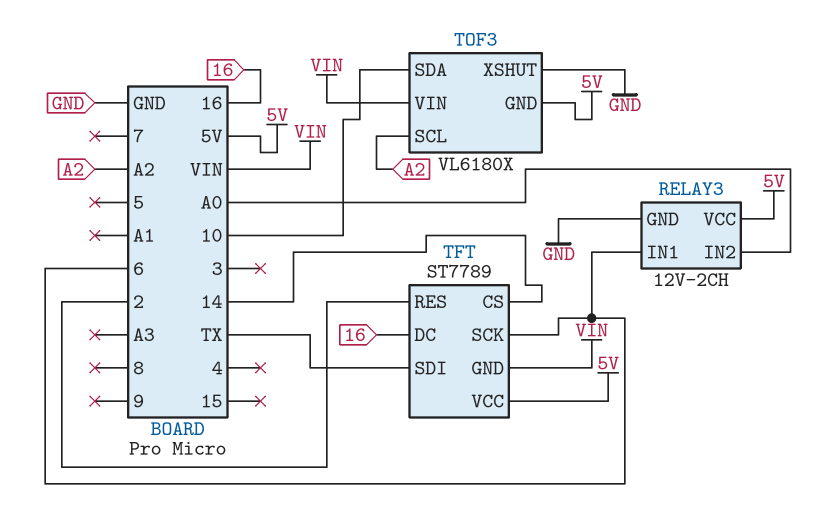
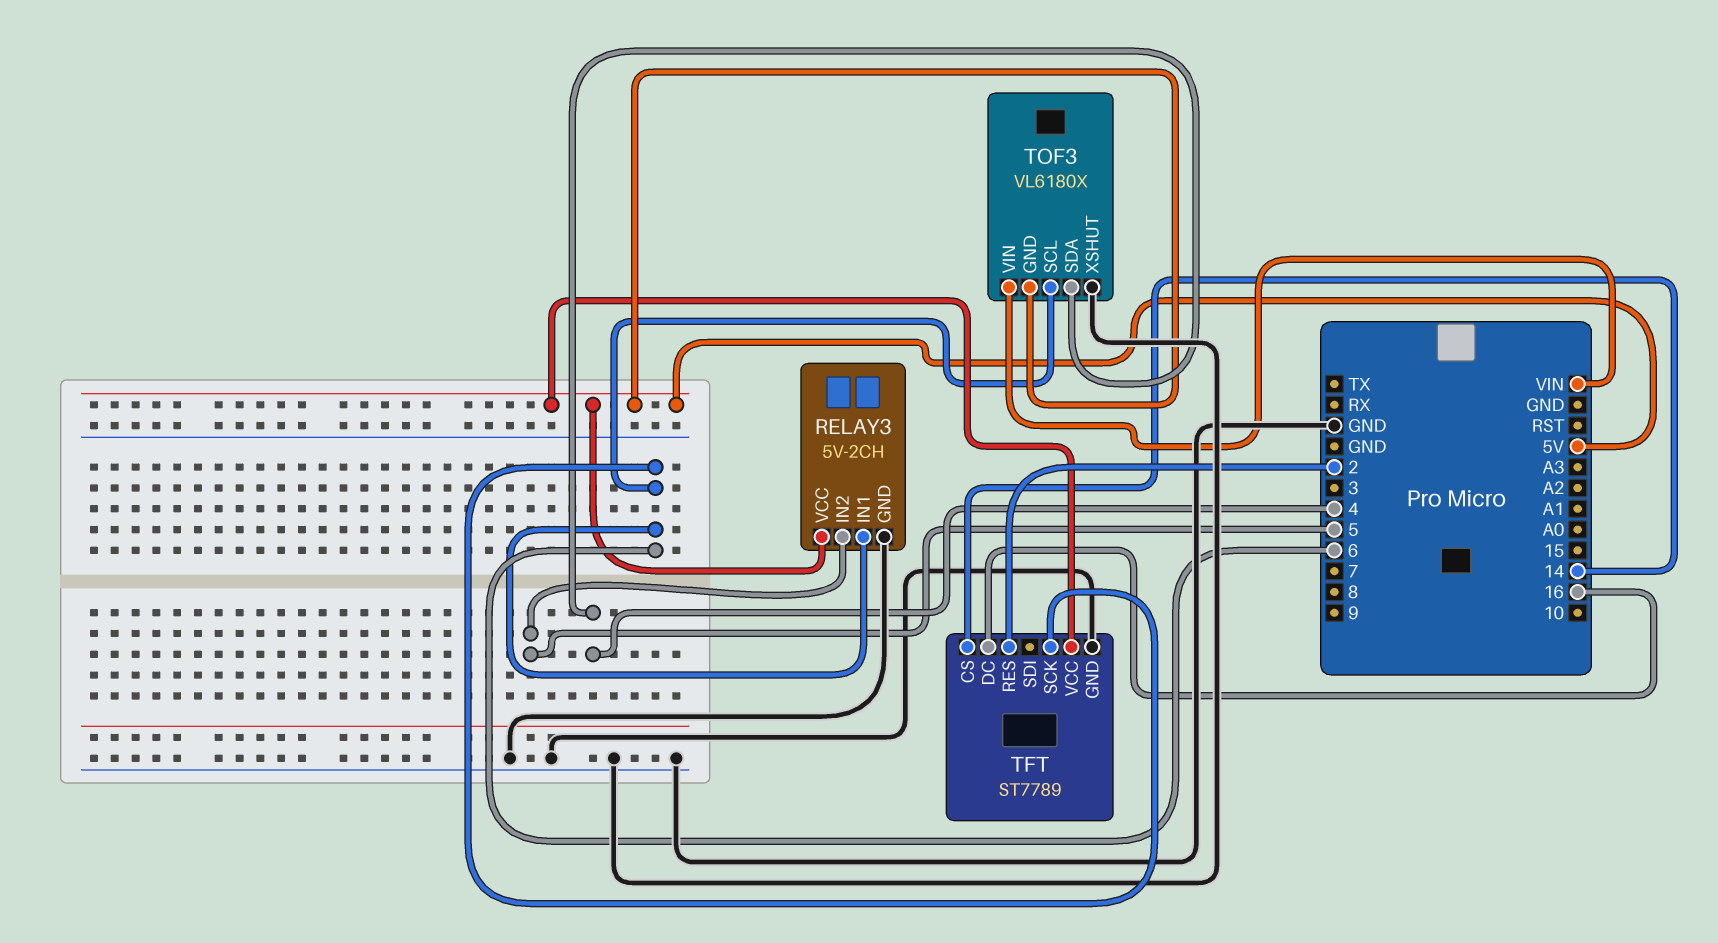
RELAY3: 12V-2CH -> 5V-2CH
RELAY3 pin IN2: A0 -> 5
TFT pin GND: VIN -> GND
TFT pin SDI: TX -> none
TOF3 pin SCL: A2 -> 6
TOF3 pin SDA: 10 -> 4

